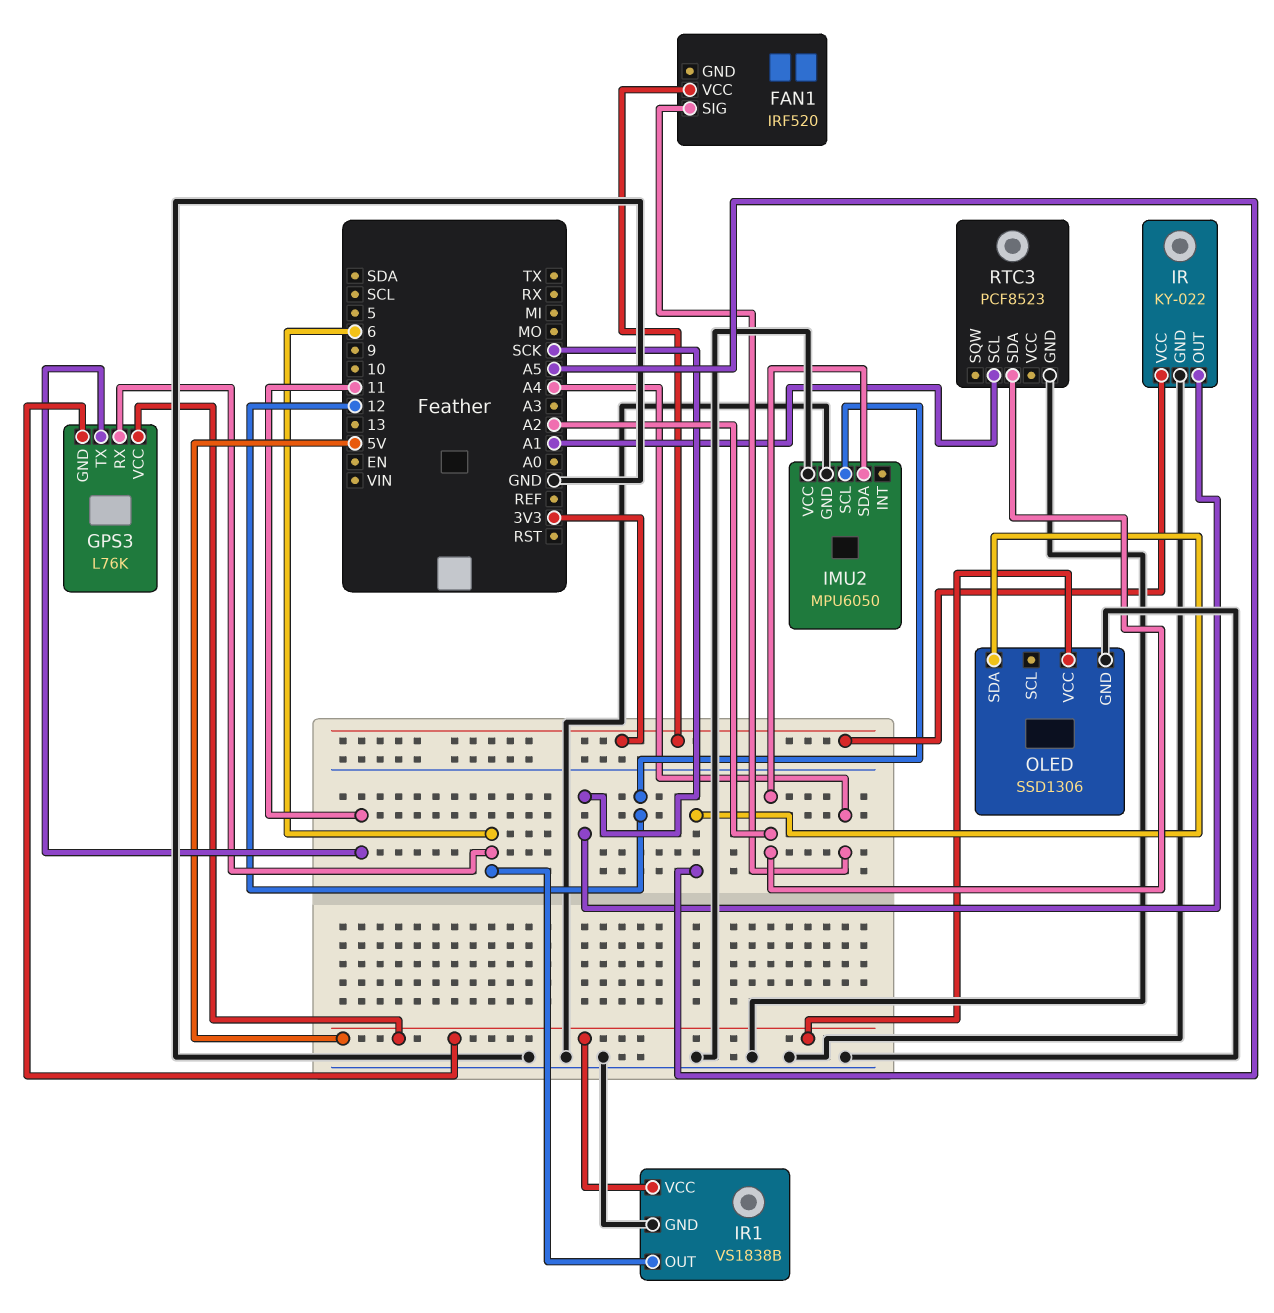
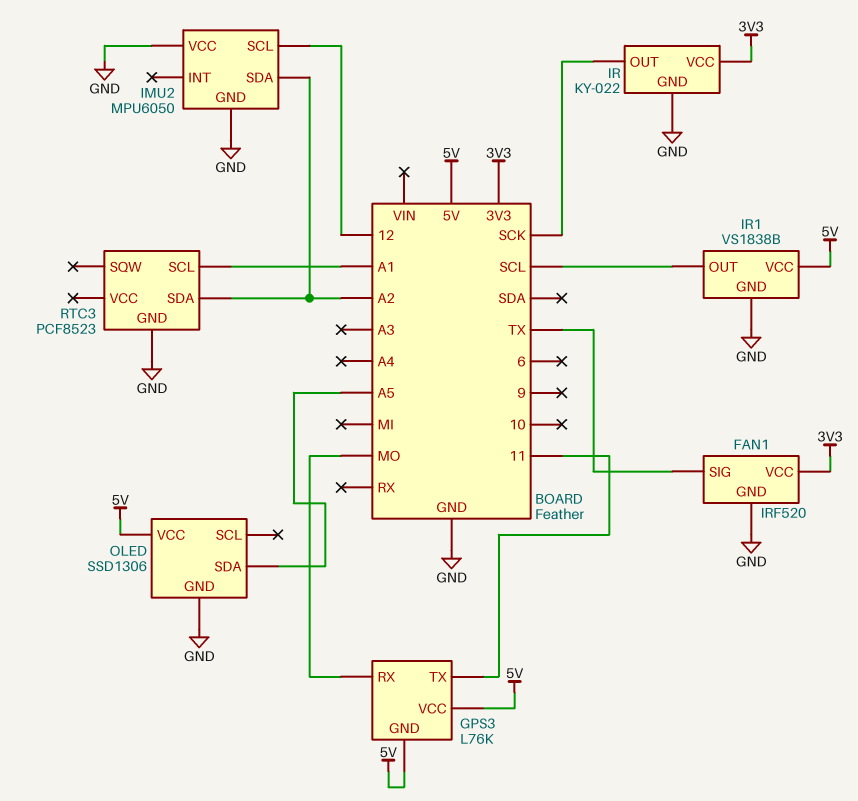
FAN1 pin GND: none -> GND
FAN1 pin SIG: A4 -> TX
GPS3 pin RX: 6 -> MO
IR1 pin OUT: 6 -> SCL

